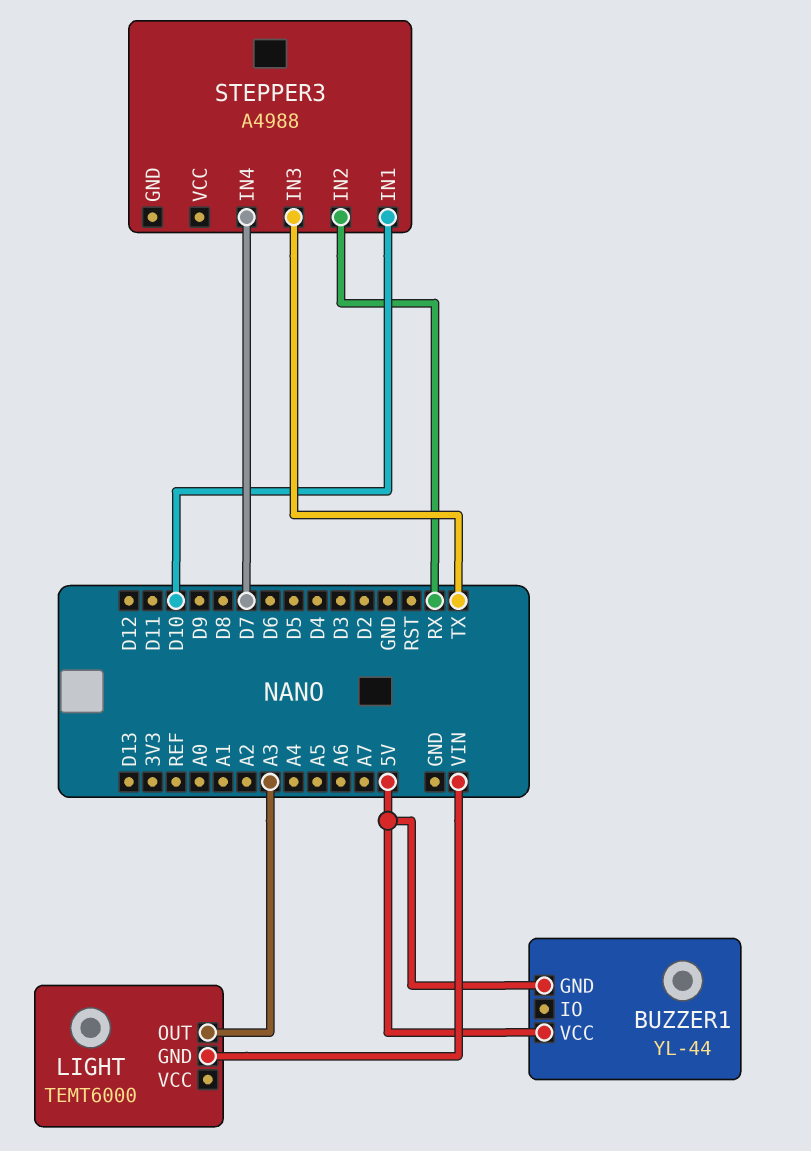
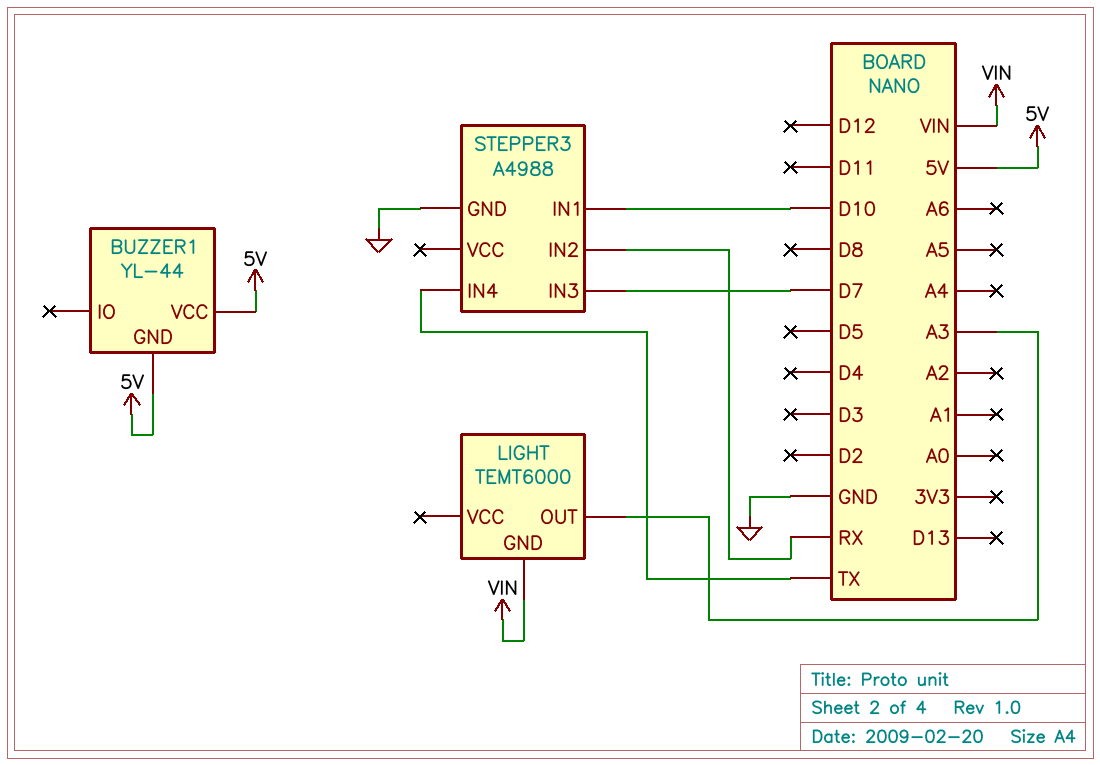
STEPPER3 pin GND: none -> GND
STEPPER3 pin IN3: TX -> D7
STEPPER3 pin IN4: D7 -> TX

